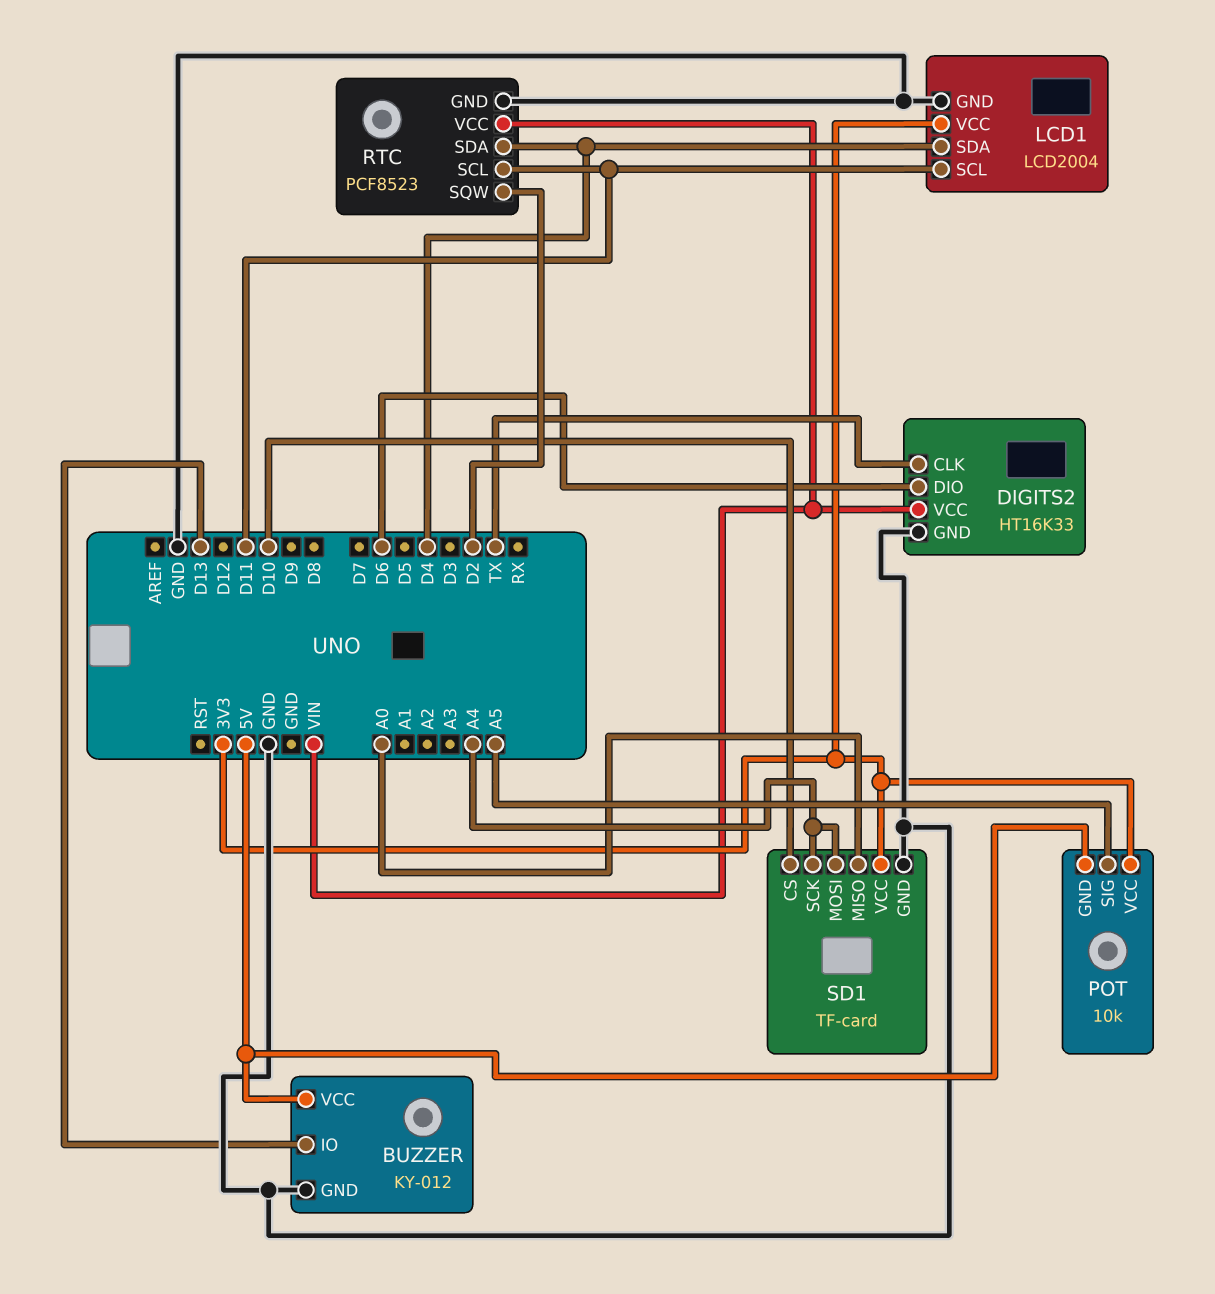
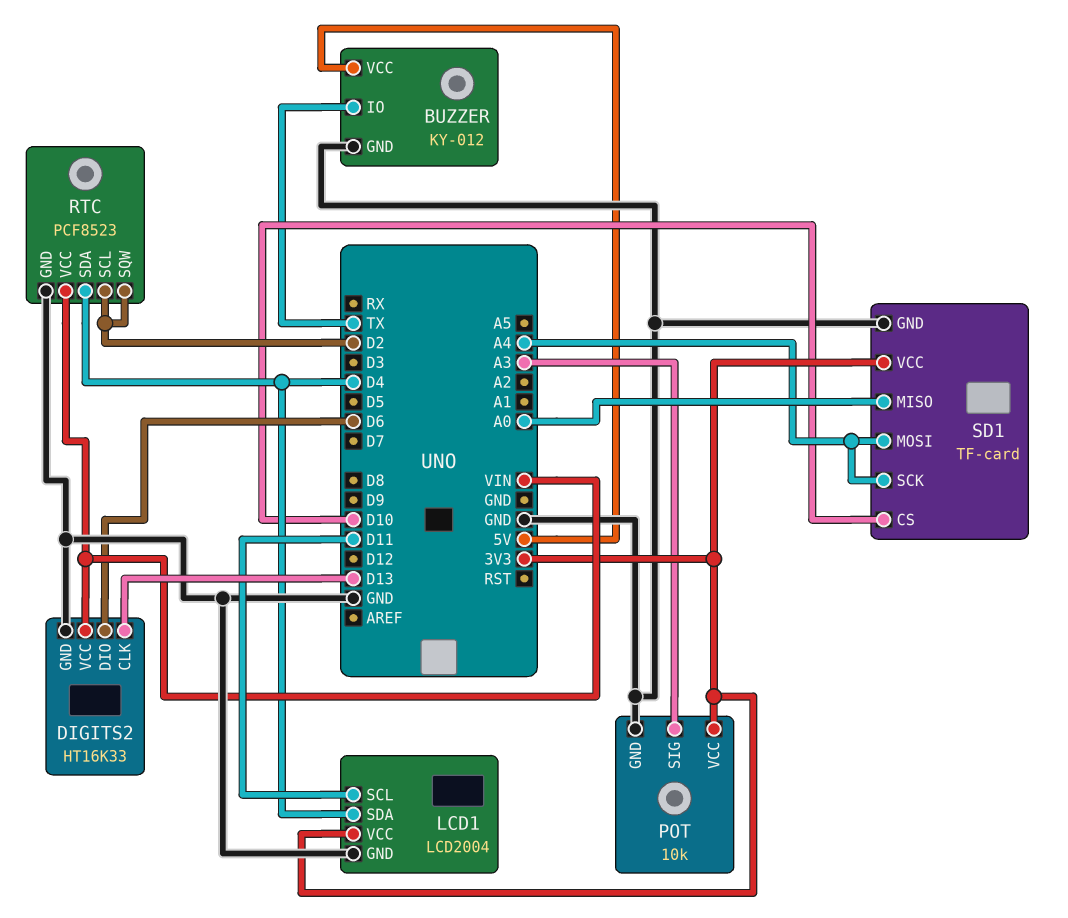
BUZZER pin IO: D13 -> TX
DIGITS2 pin CLK: TX -> D13
POT pin GND: 5V -> GND
POT pin SIG: A5 -> A3
RTC pin SCL: D11 -> D2

